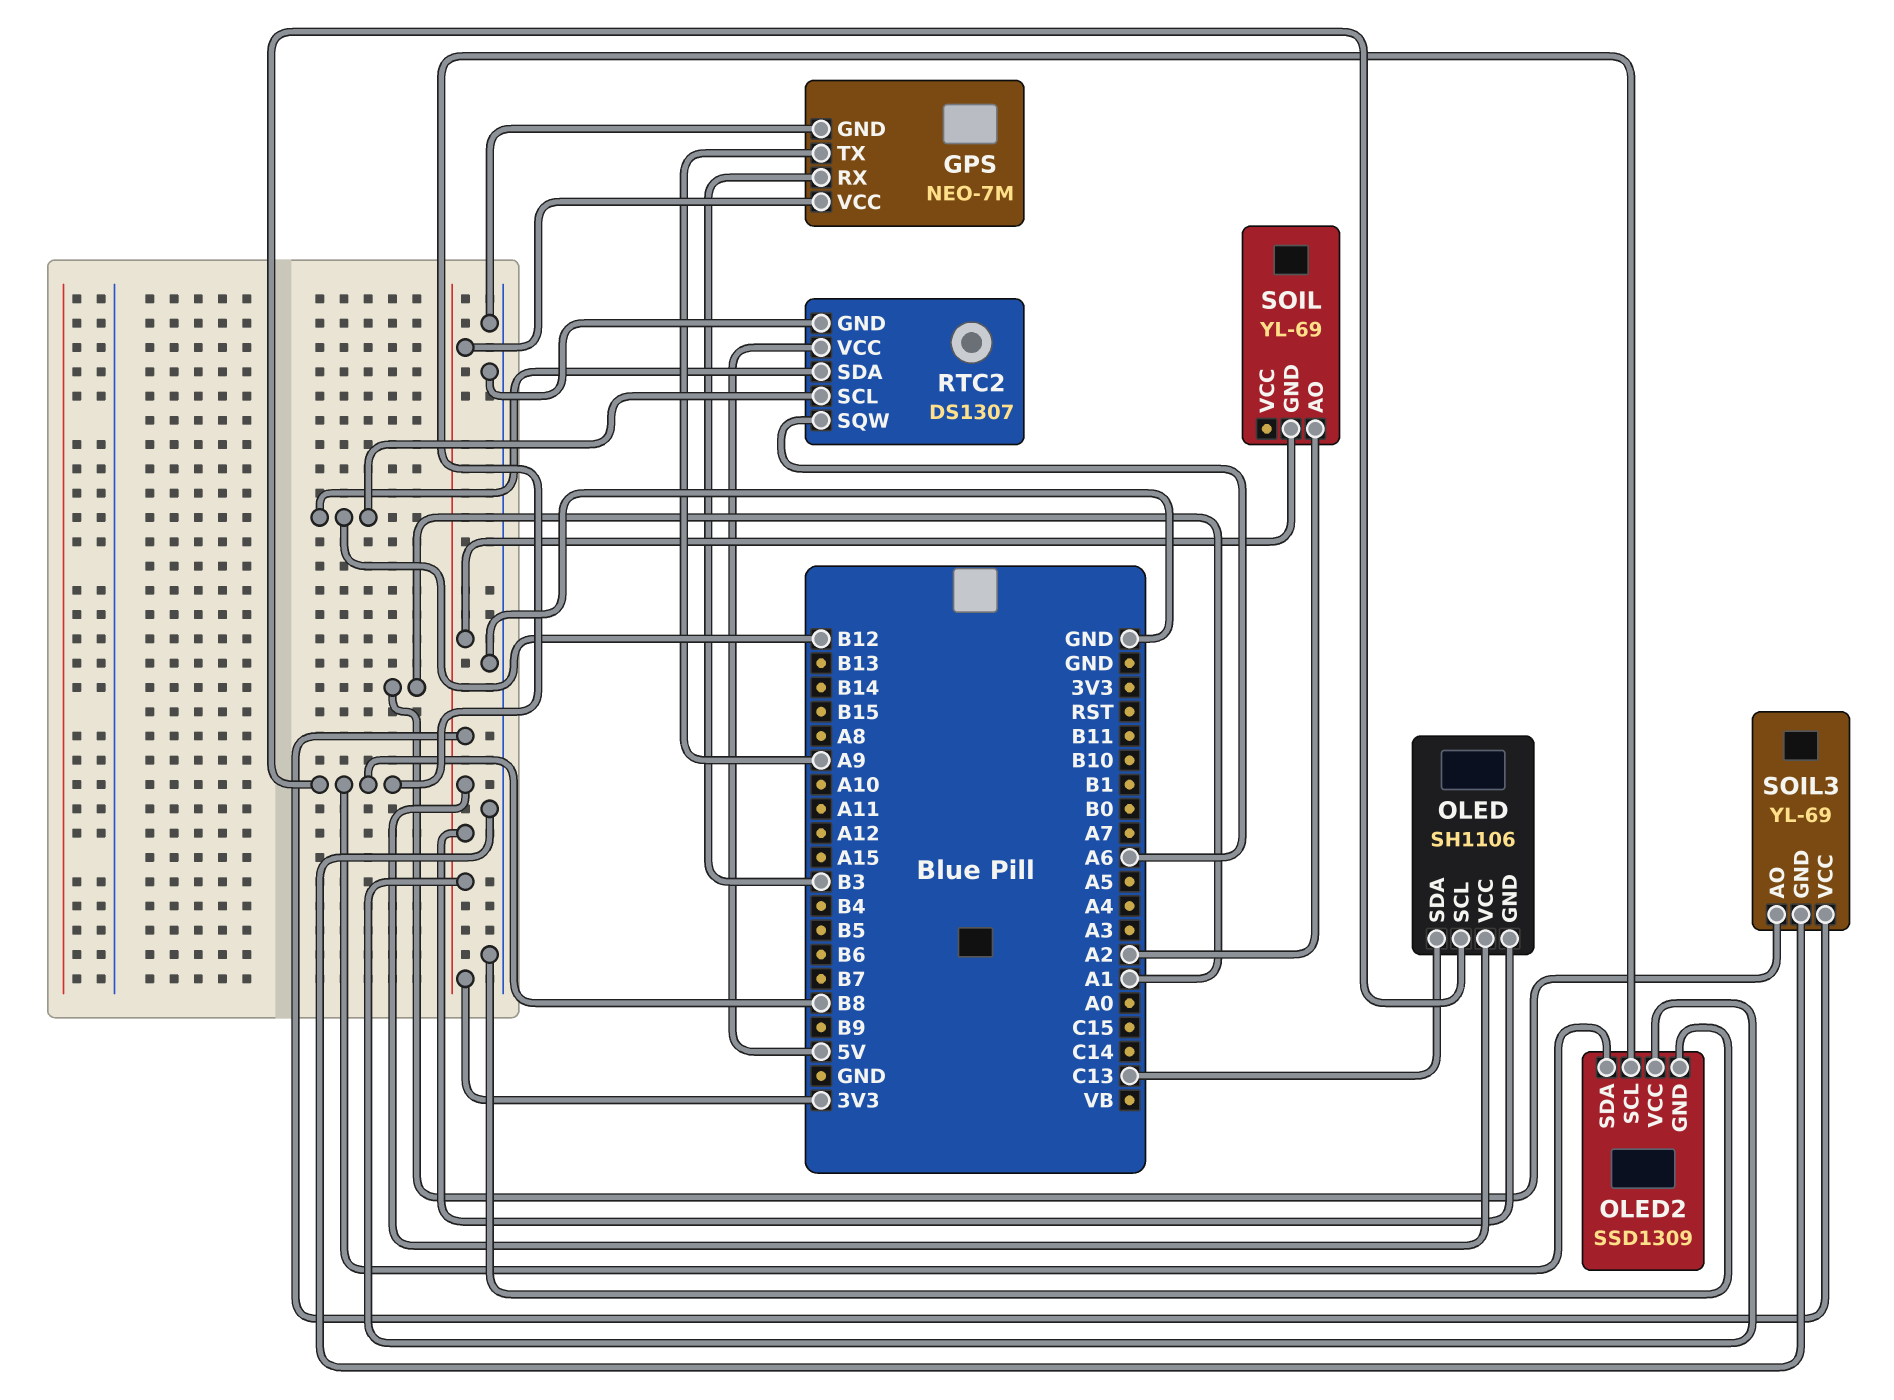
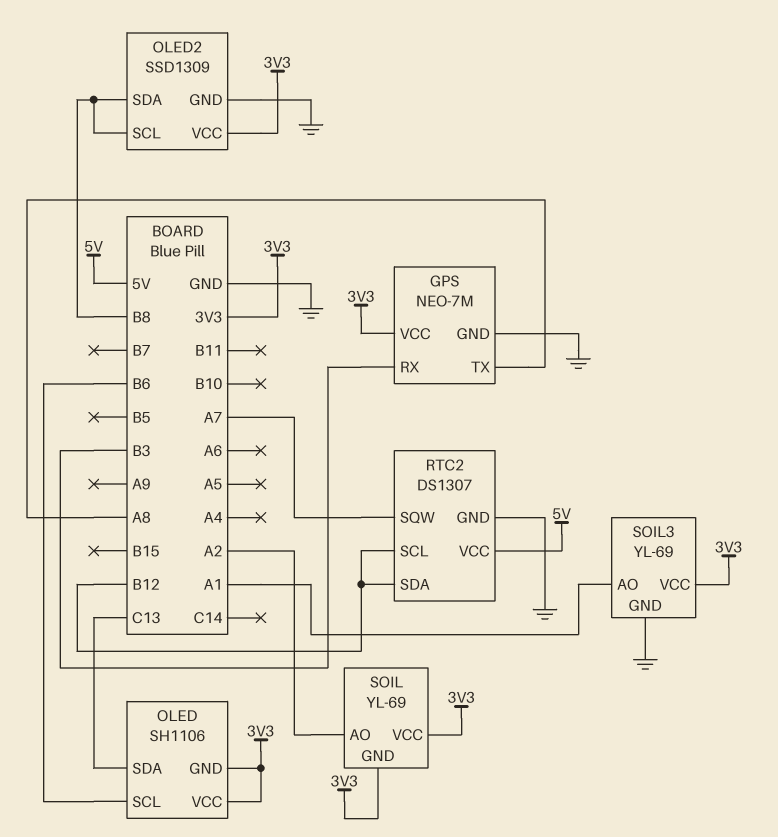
GPS pin TX: A9 -> A8
OLED pin SCL: B8 -> B6
RTC2 pin SQW: A6 -> A7
SOIL pin VCC: none -> 3V3

